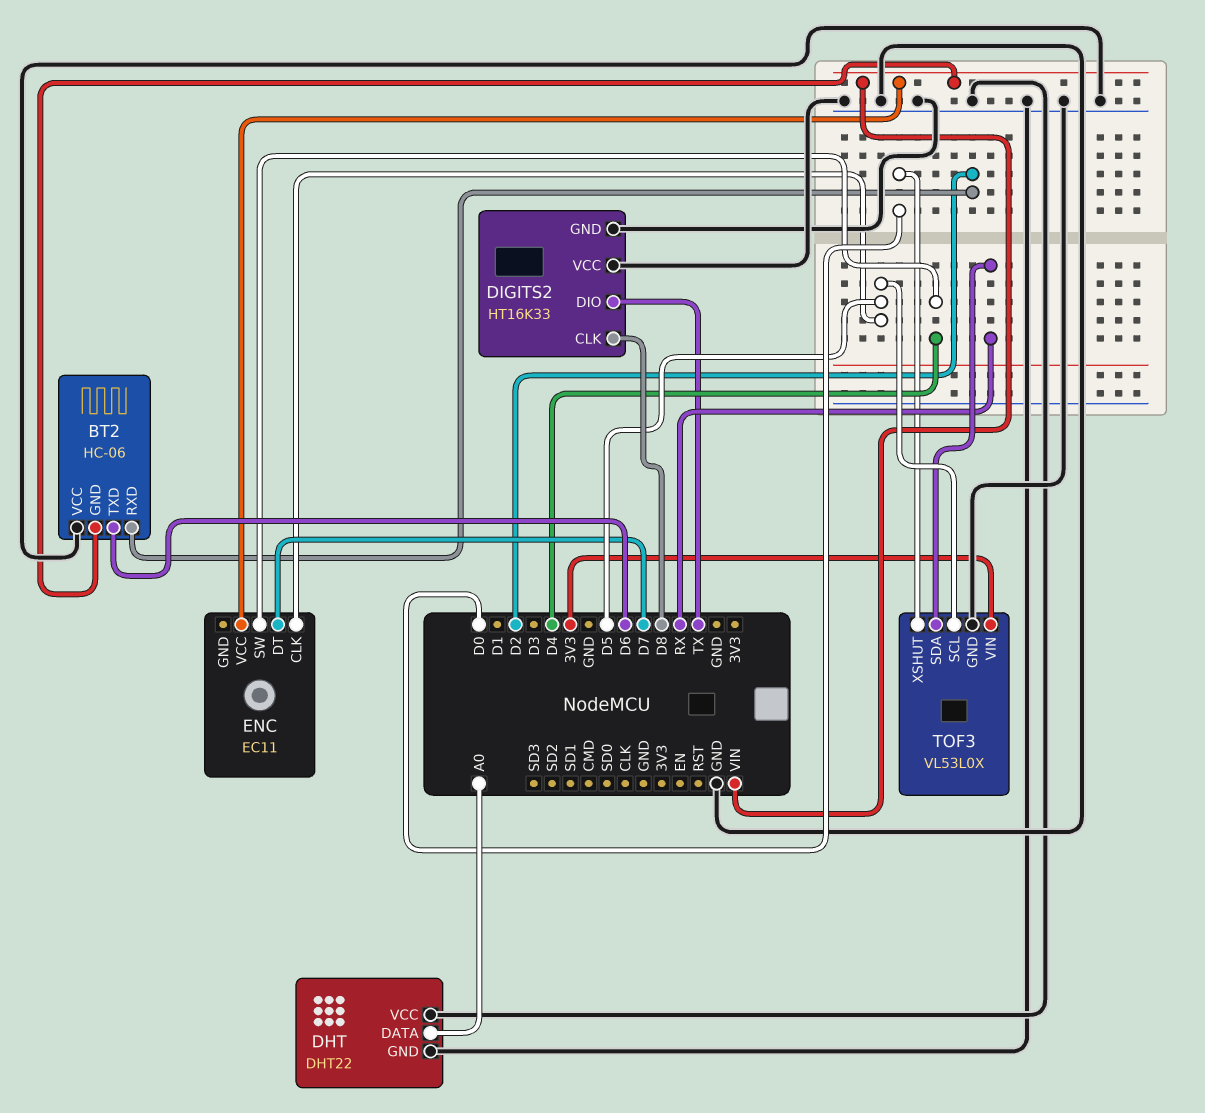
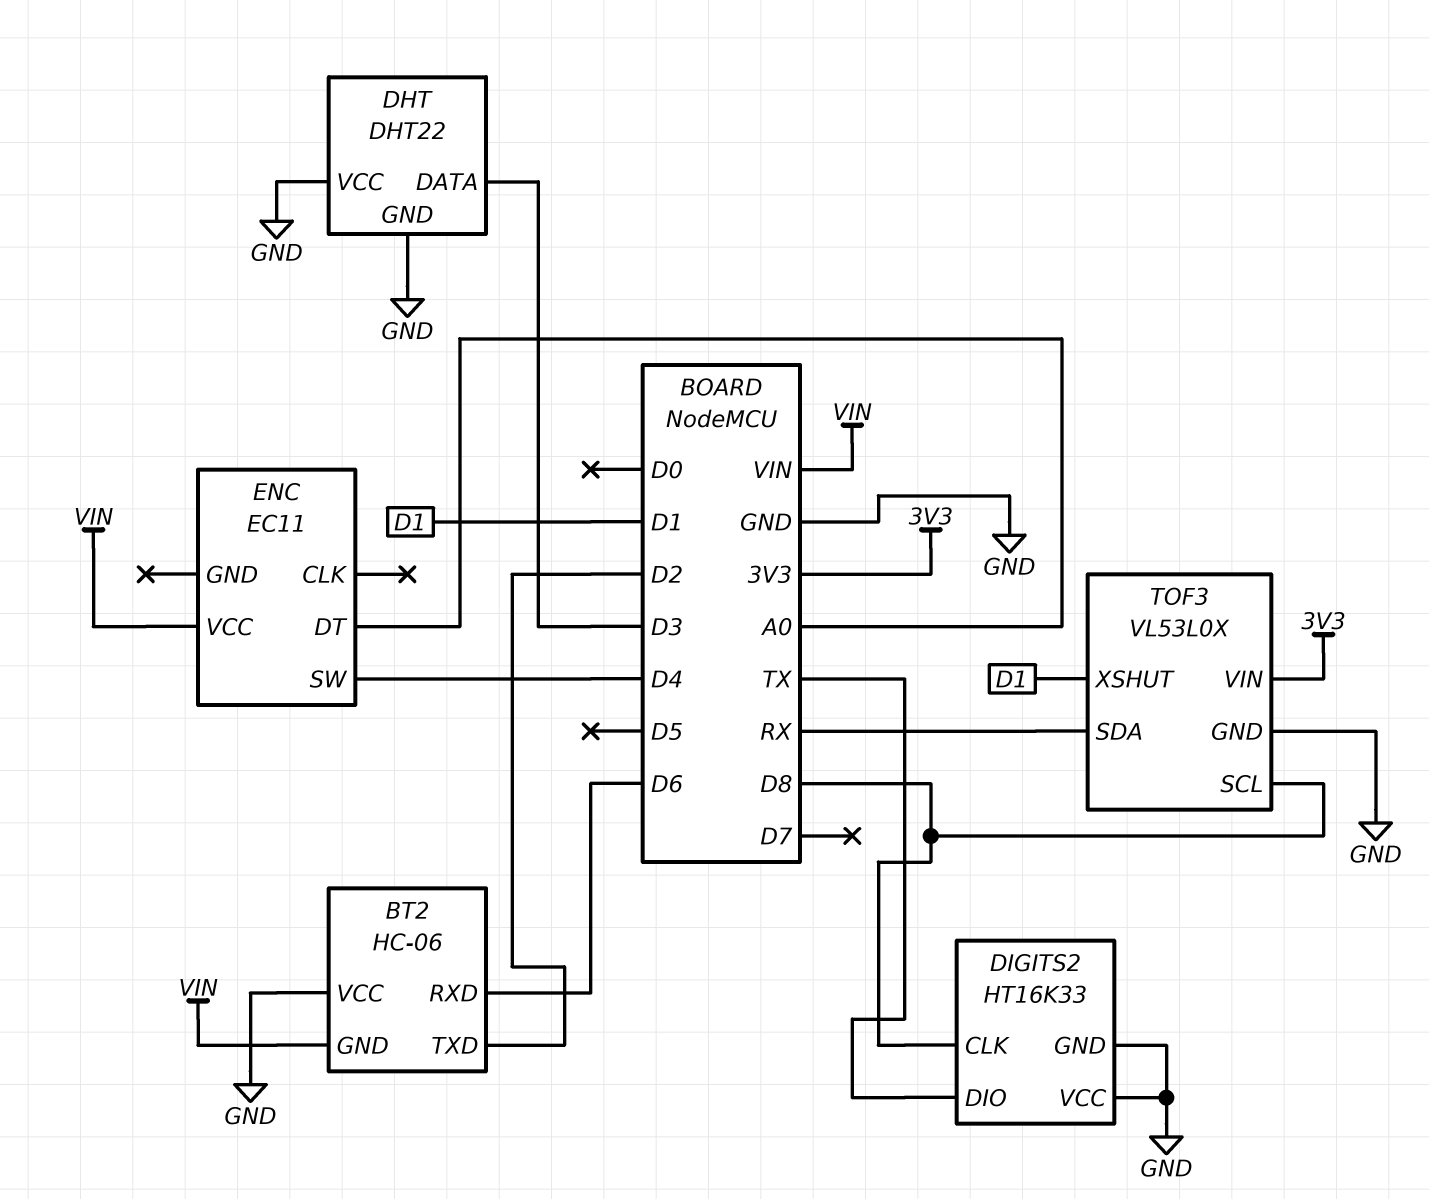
BT2 pin RXD: D2 -> D6
BT2 pin TXD: D6 -> D2
DHT pin DATA: A0 -> D3
ENC pin CLK: D5 -> none
ENC pin DT: D7 -> A0
TOF3 pin SCL: D5 -> D8
TOF3 pin XSHUT: D0 -> D1

